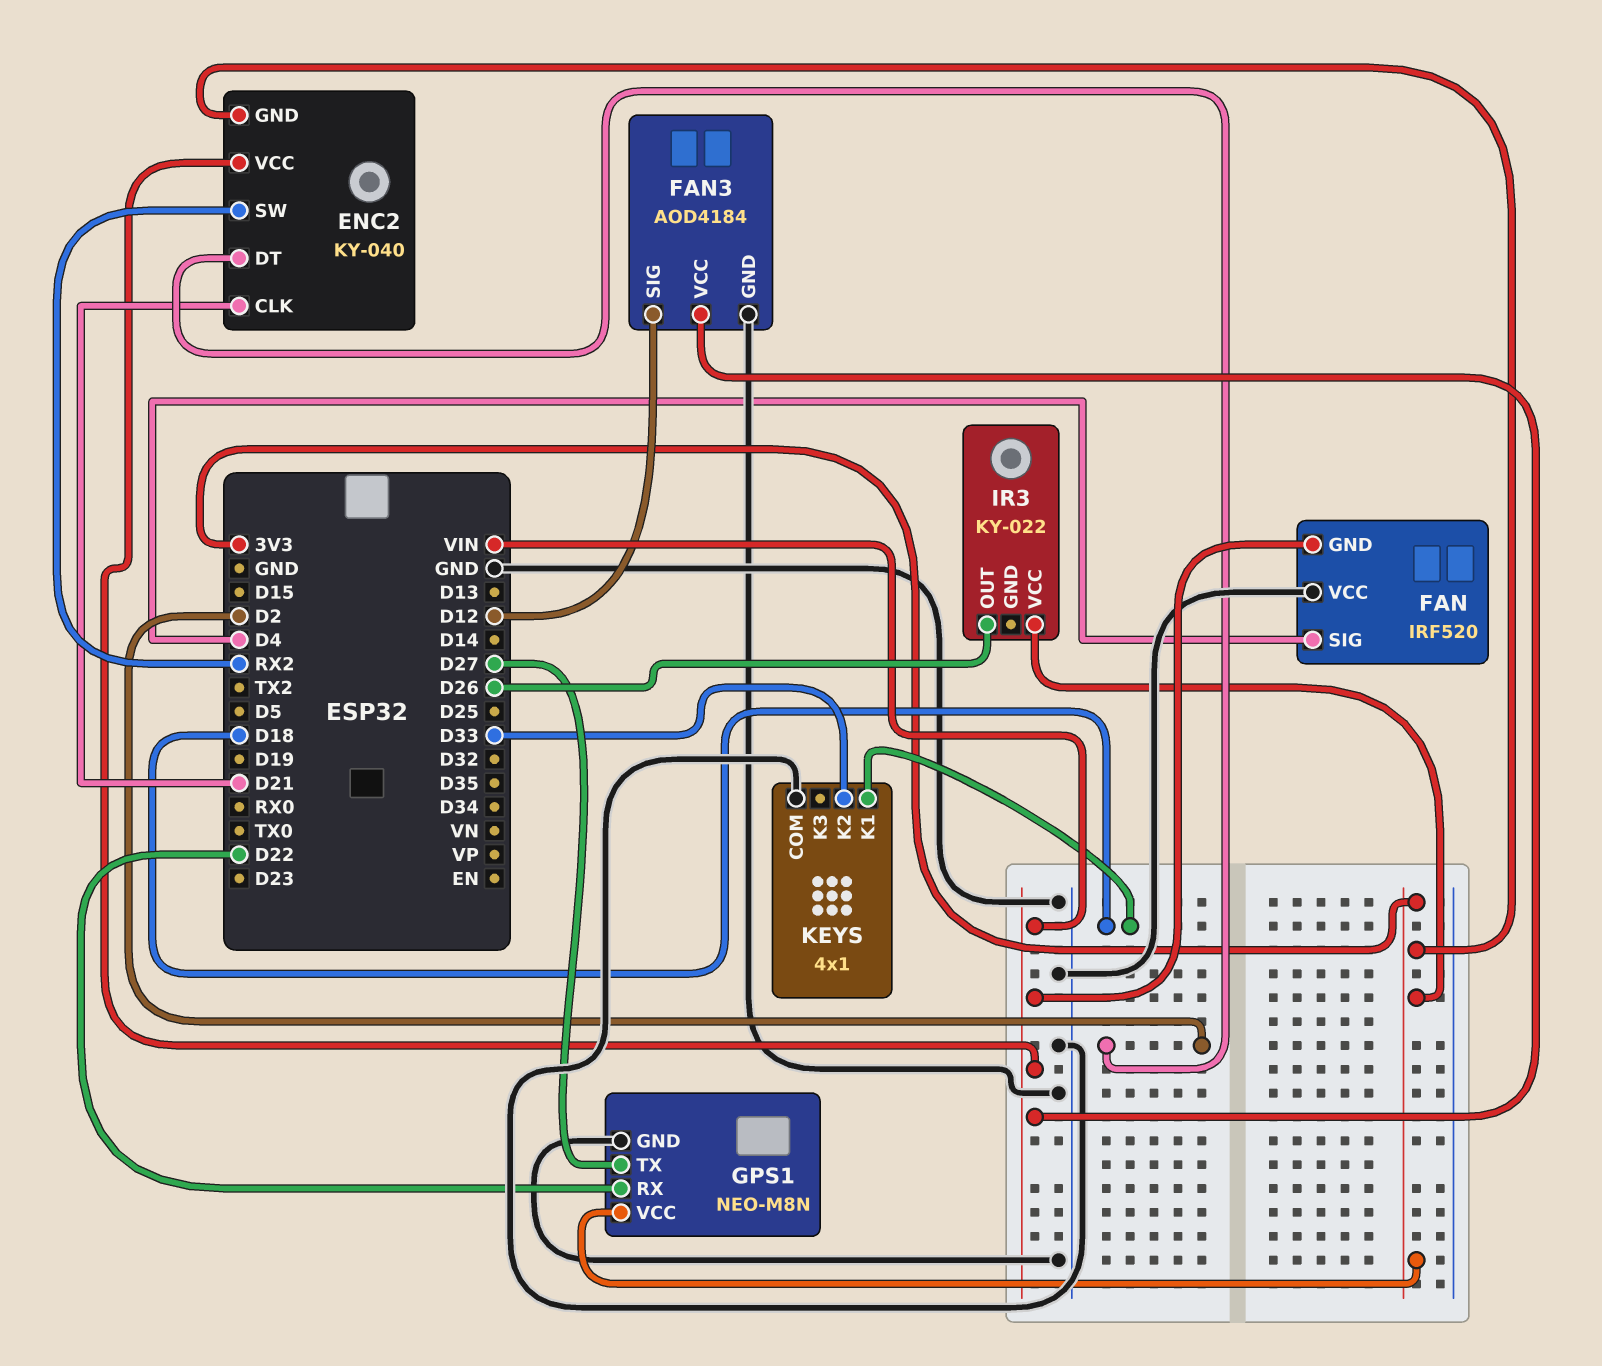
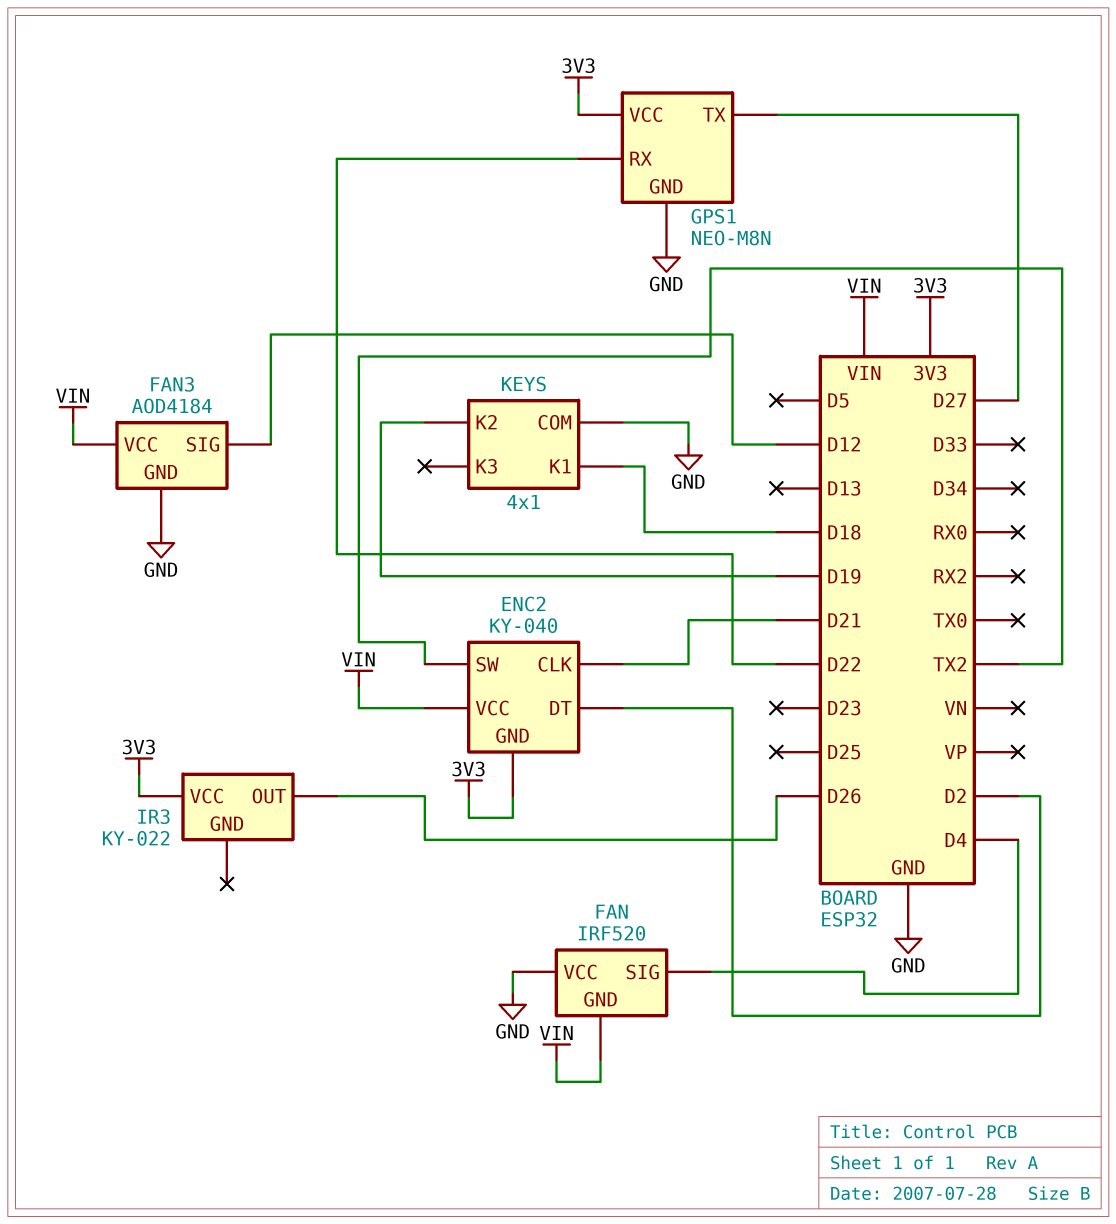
ENC2 pin SW: RX2 -> TX2
KEYS pin K2: D33 -> D19

